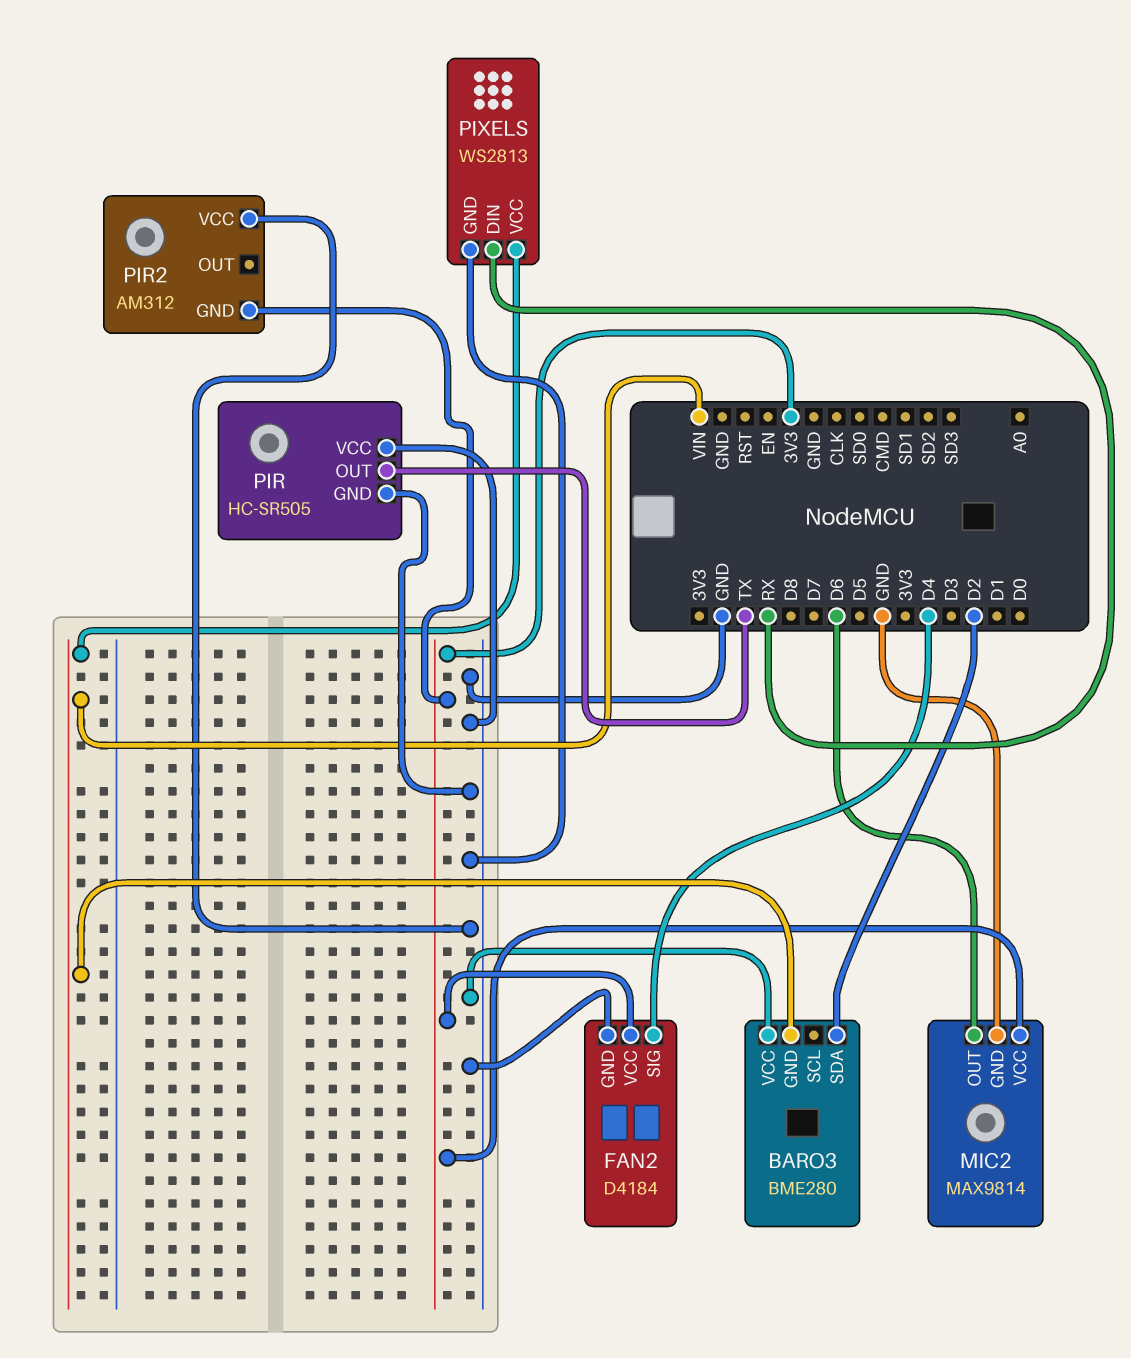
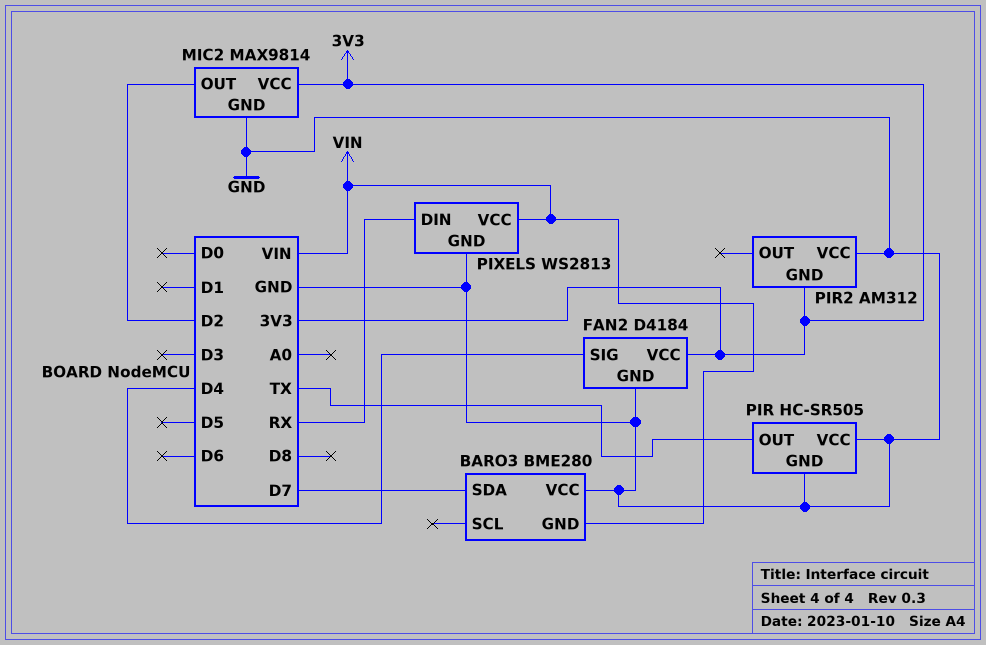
BARO3 pin SDA: D2 -> D7
MIC2 pin OUT: D6 -> D2

